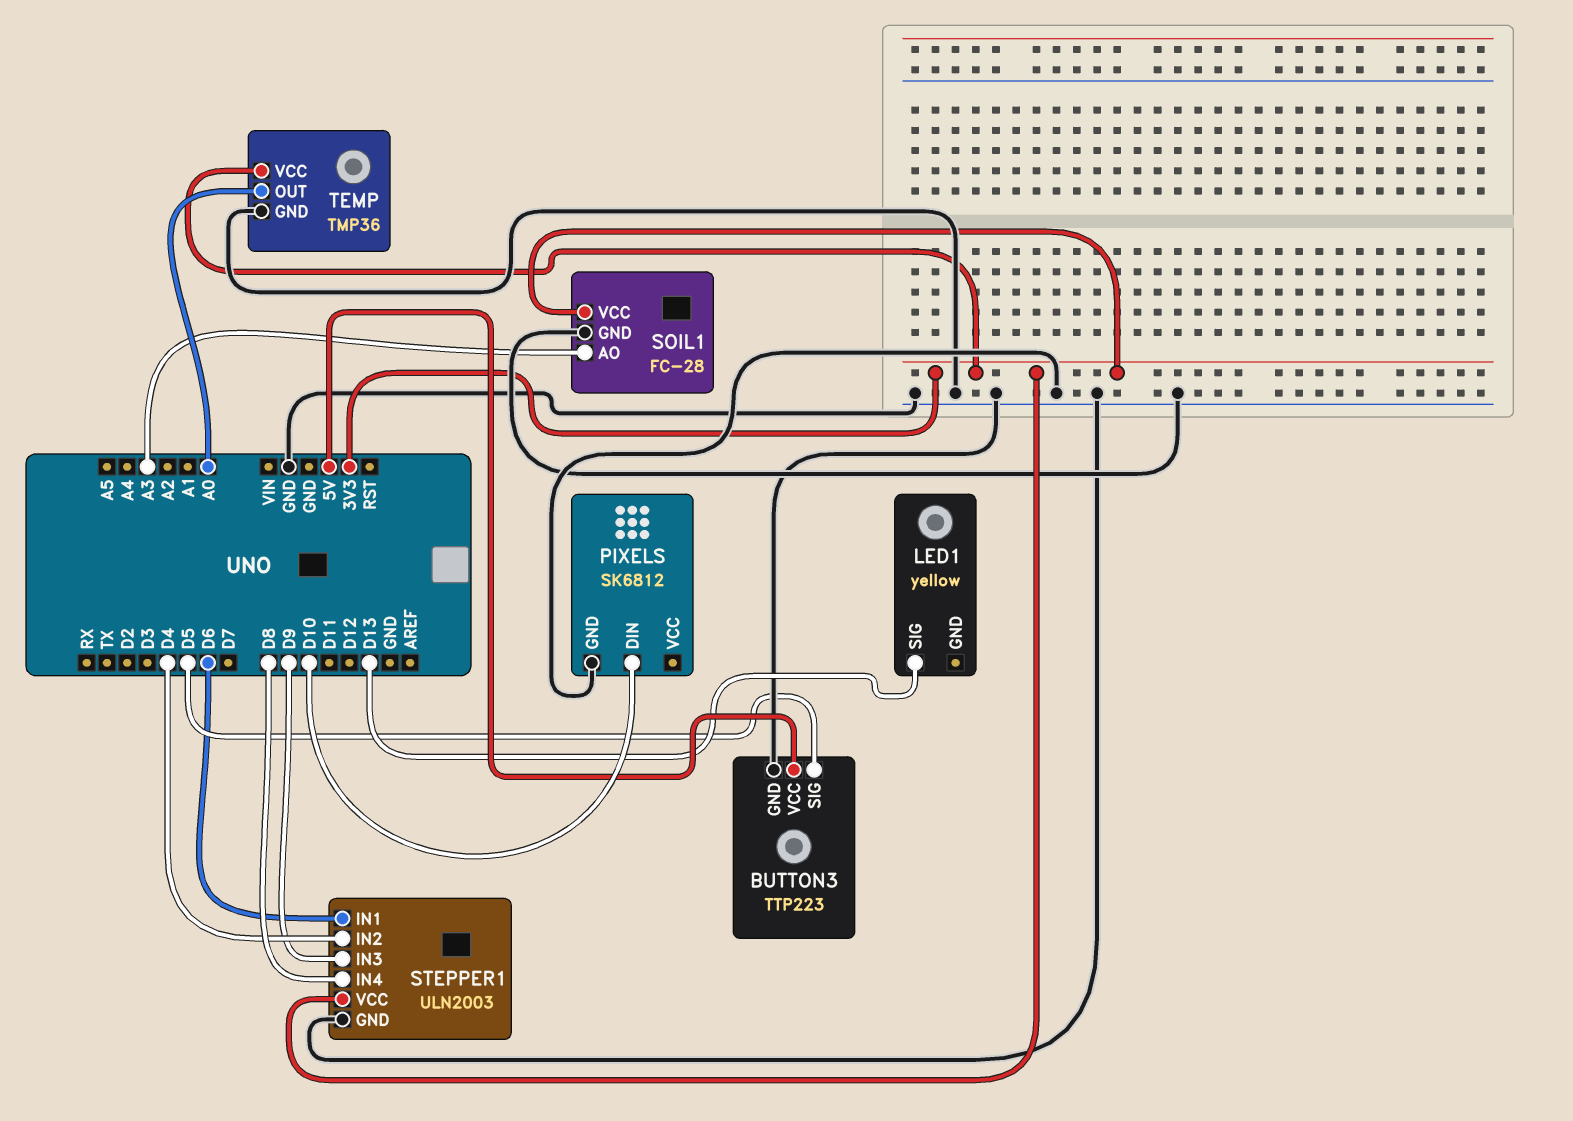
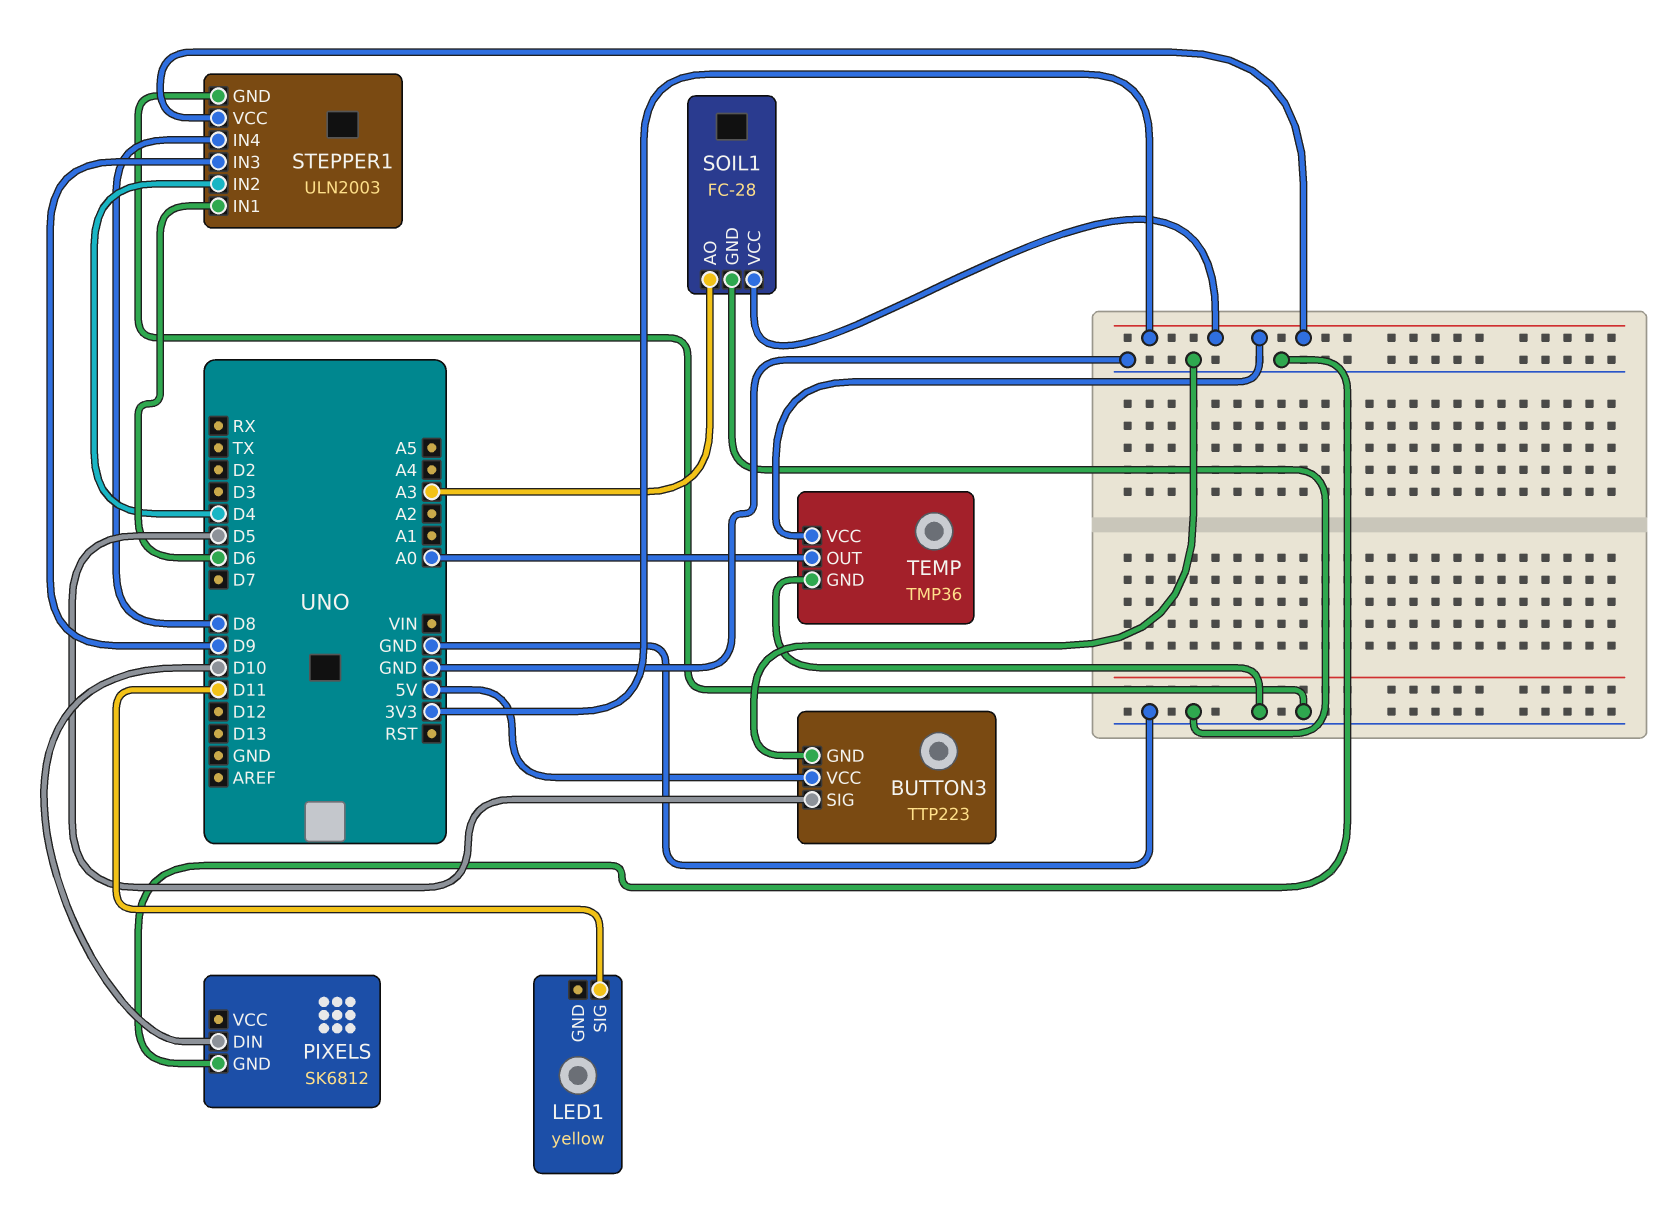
LED1 pin SIG: D13 -> D11

